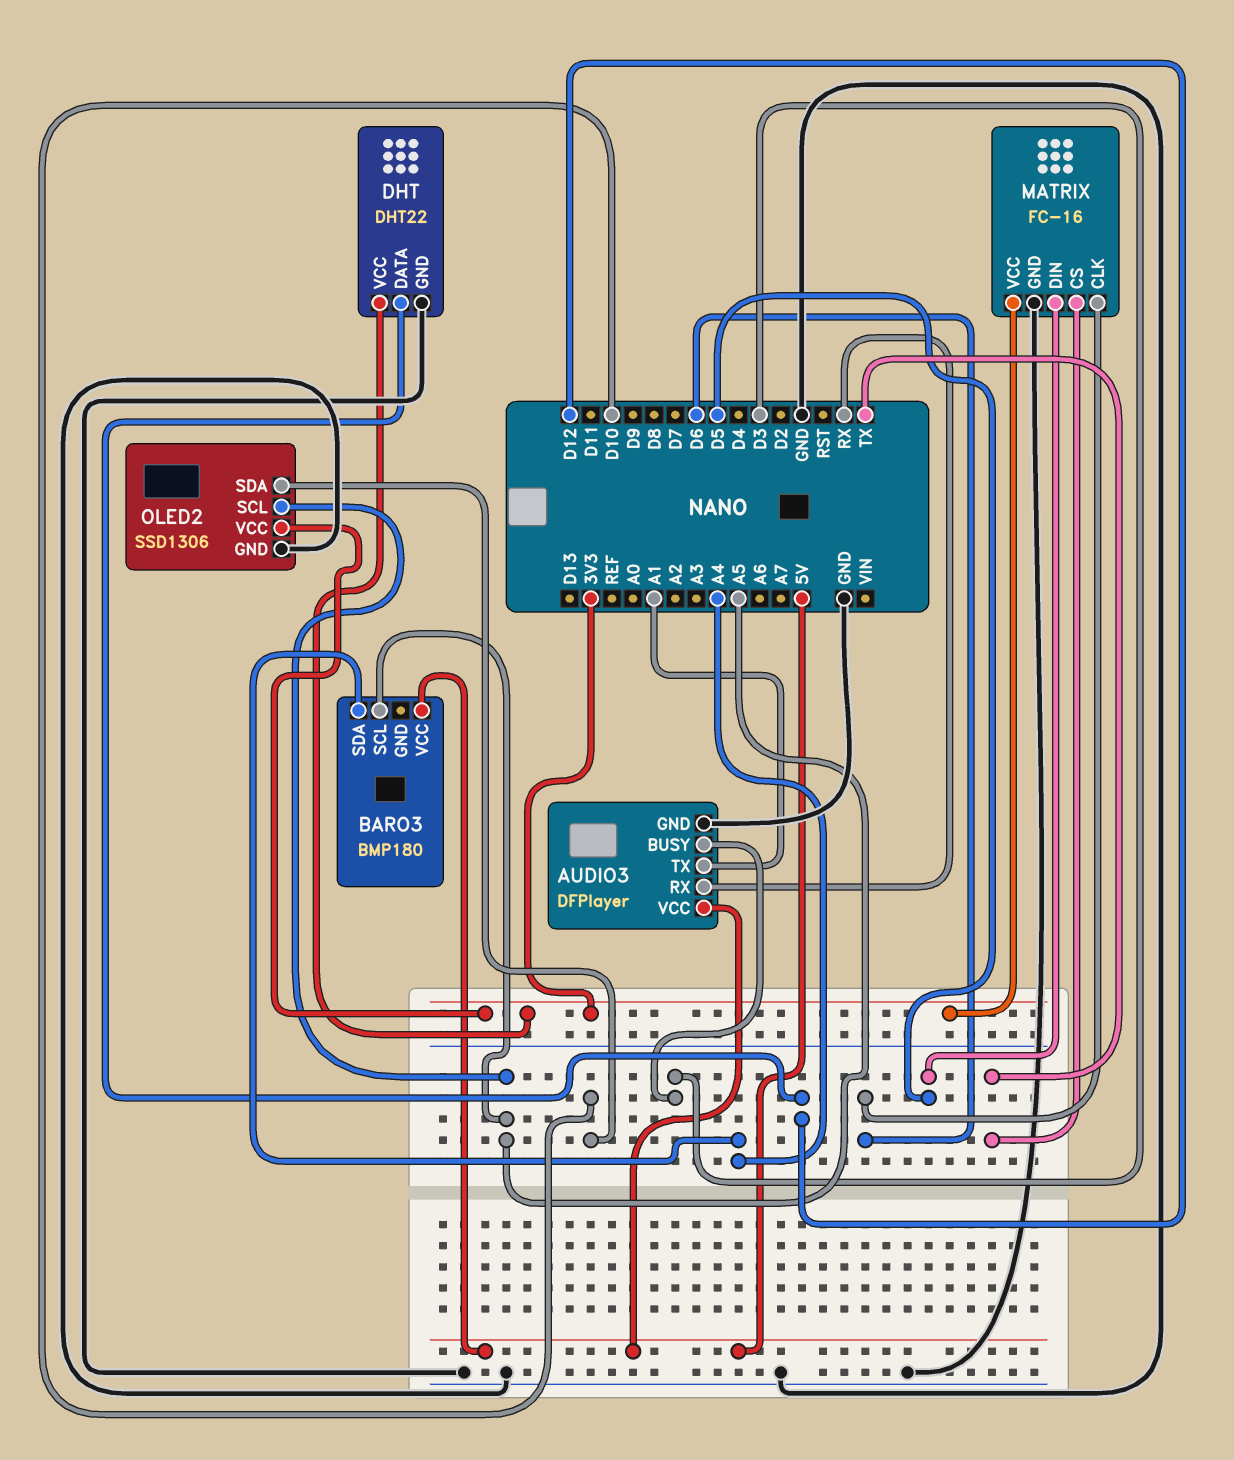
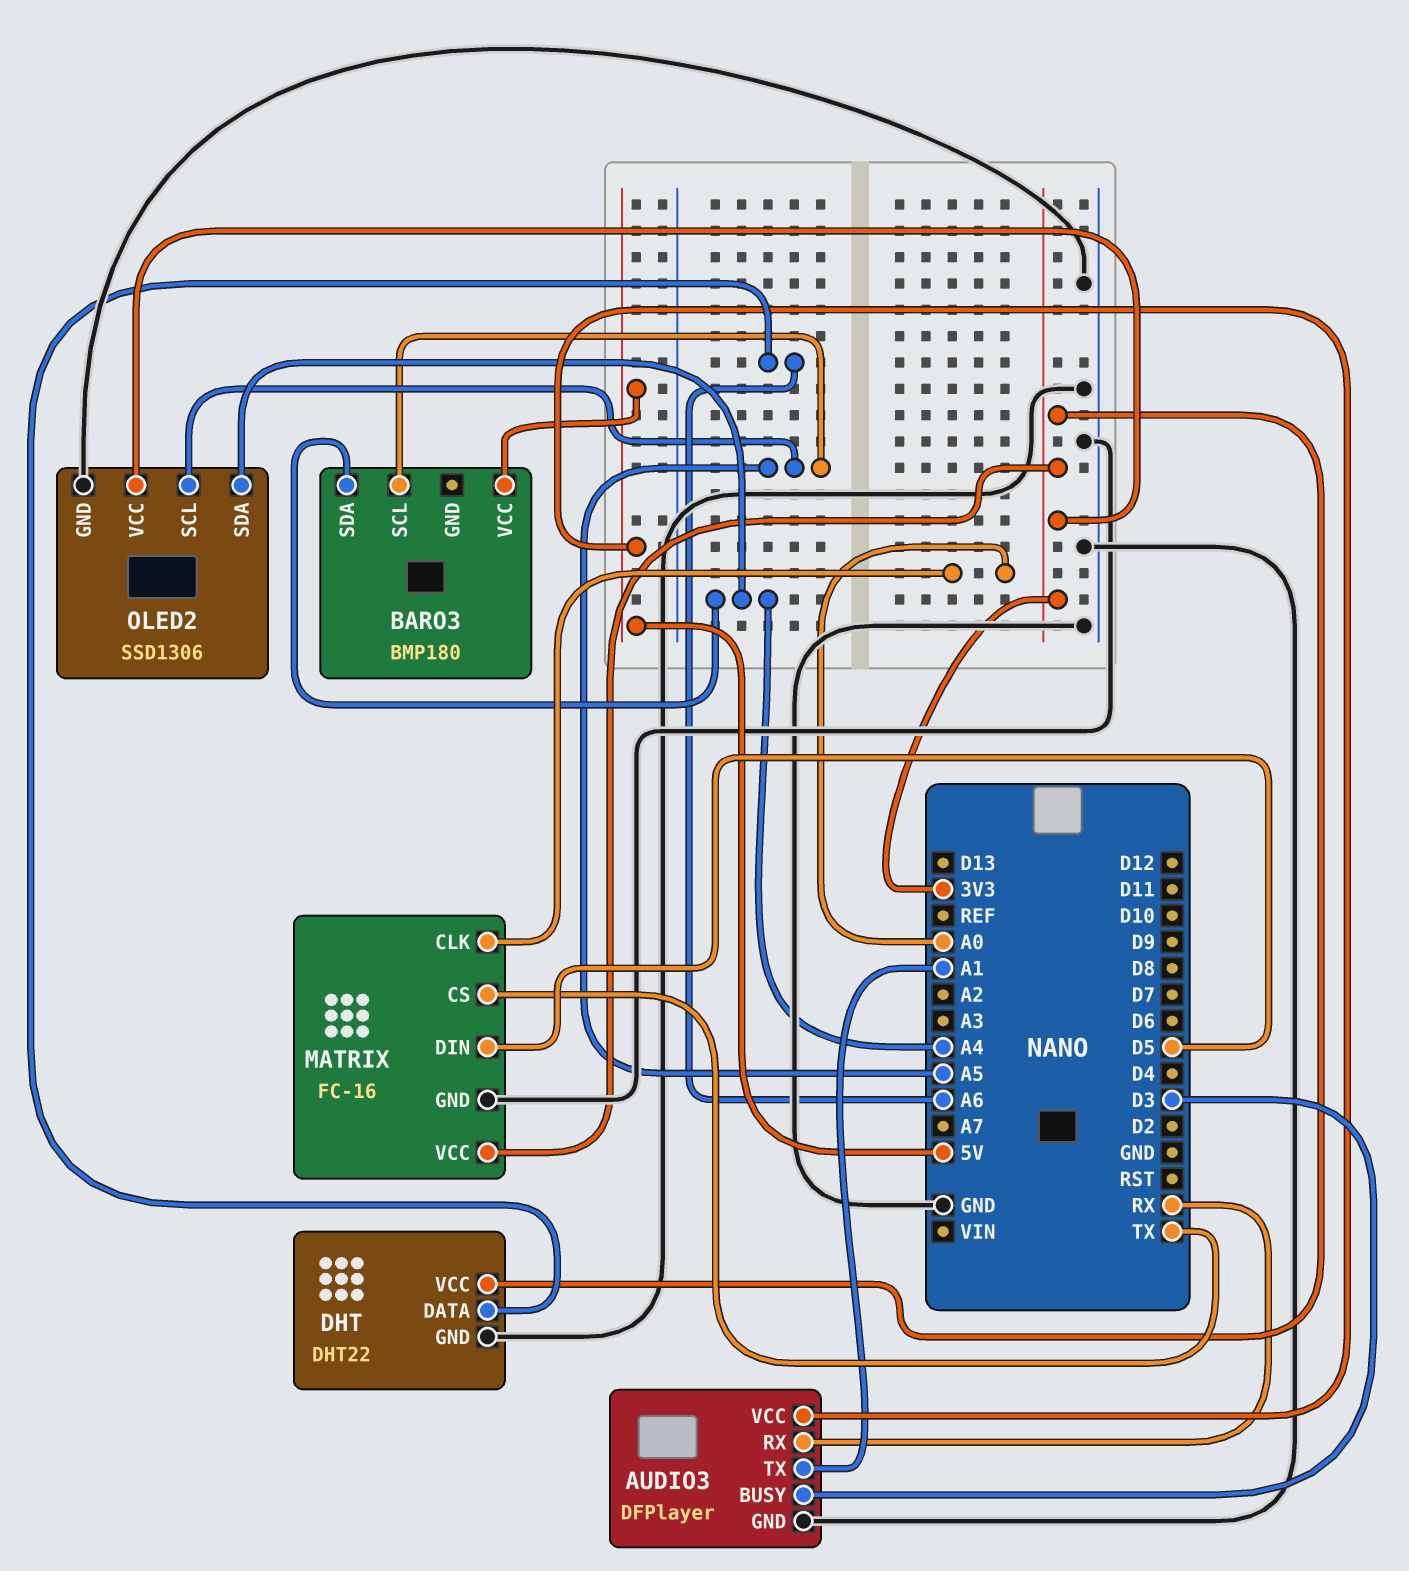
DHT pin DATA: D12 -> A6
MATRIX pin CLK: D6 -> A0
OLED2 pin SDA: D10 -> A4

